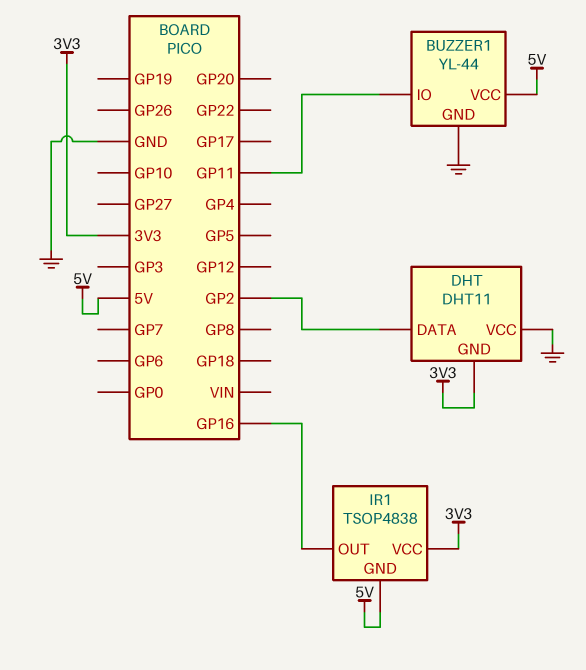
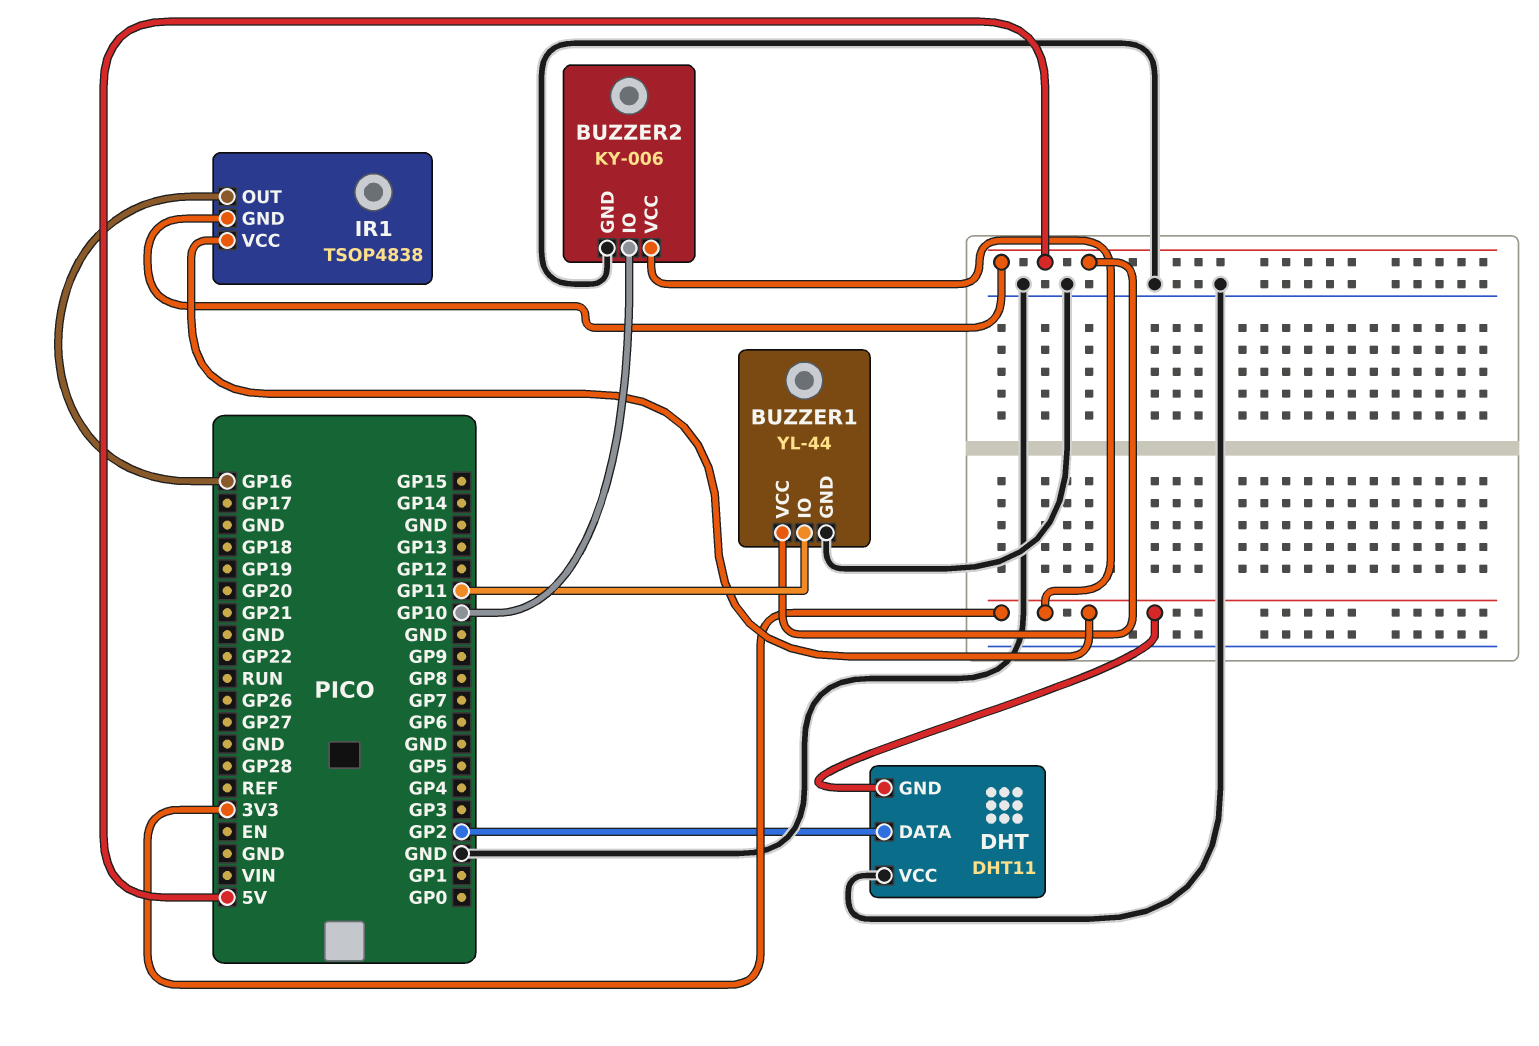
BUZZER2: none -> KY-006
BUZZER2 pin GND: none -> GND
BUZZER2 pin IO: none -> GP10
BUZZER2 pin VCC: none -> 3V3

